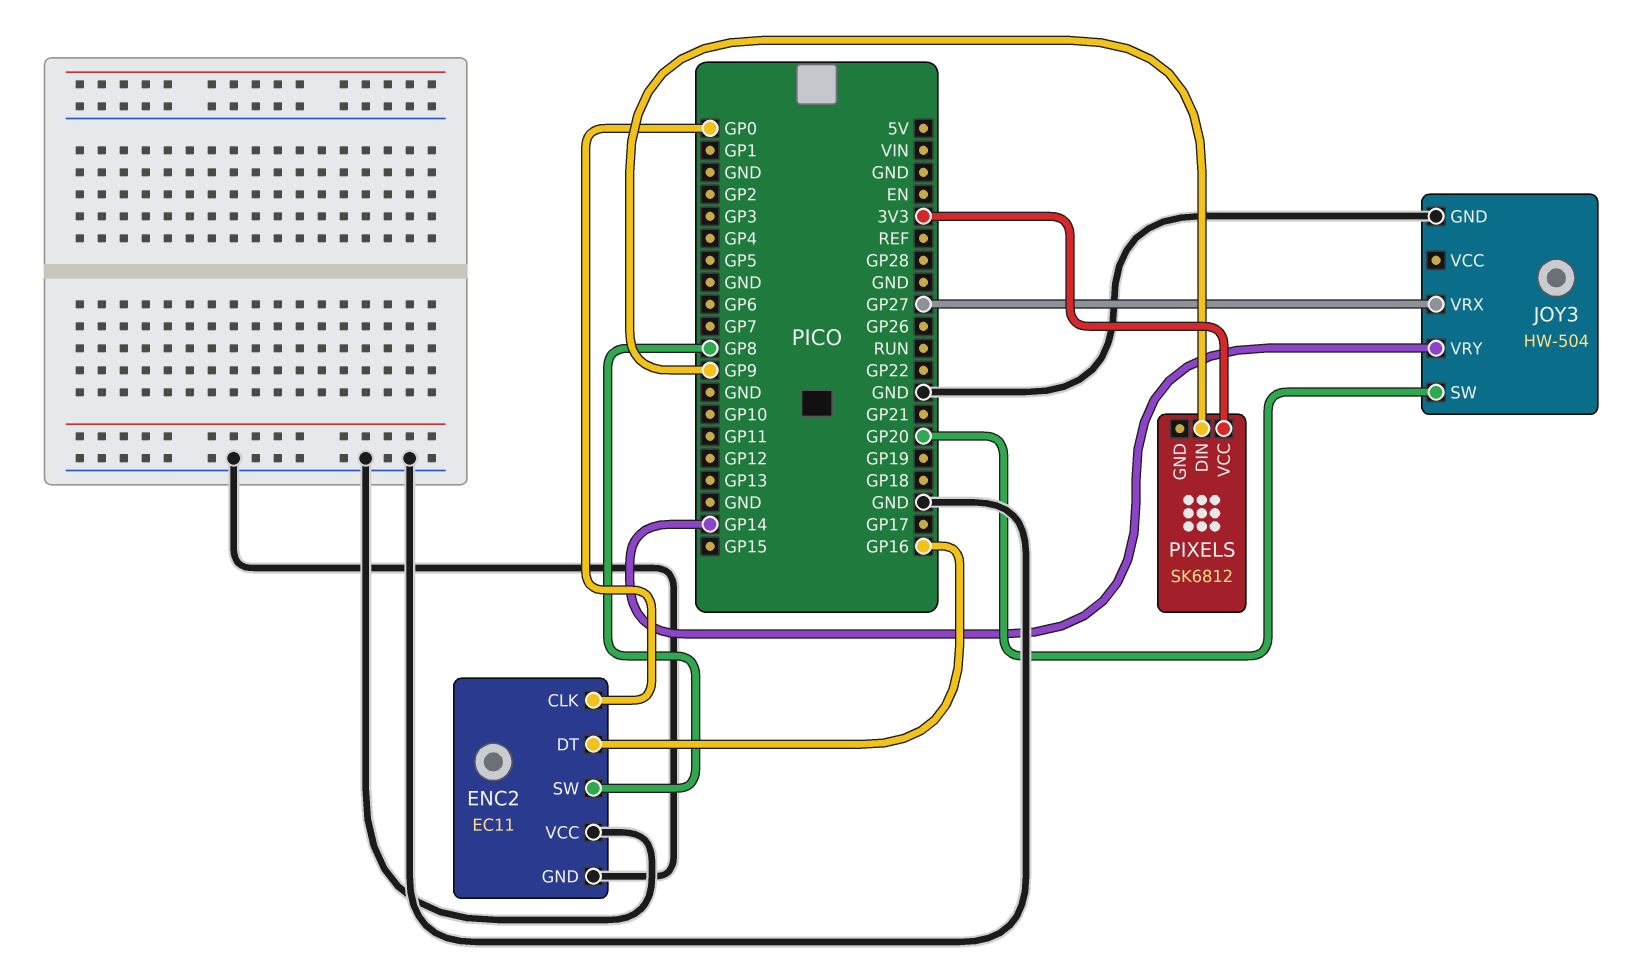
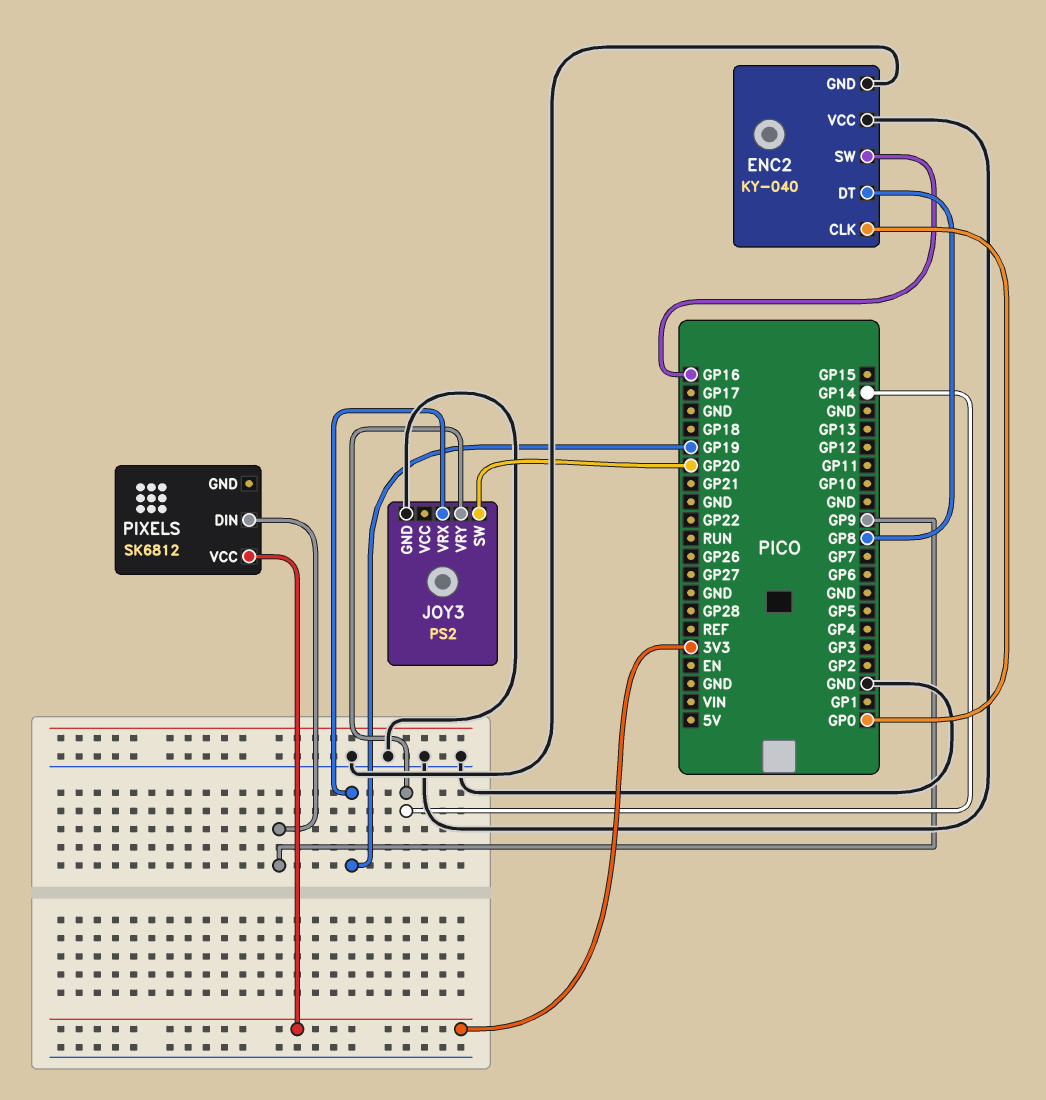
ENC2: EC11 -> KY-040
ENC2 pin DT: GP16 -> GP8
ENC2 pin SW: GP8 -> GP16
JOY3: HW-504 -> PS2
JOY3 pin VRX: GP27 -> GP19

